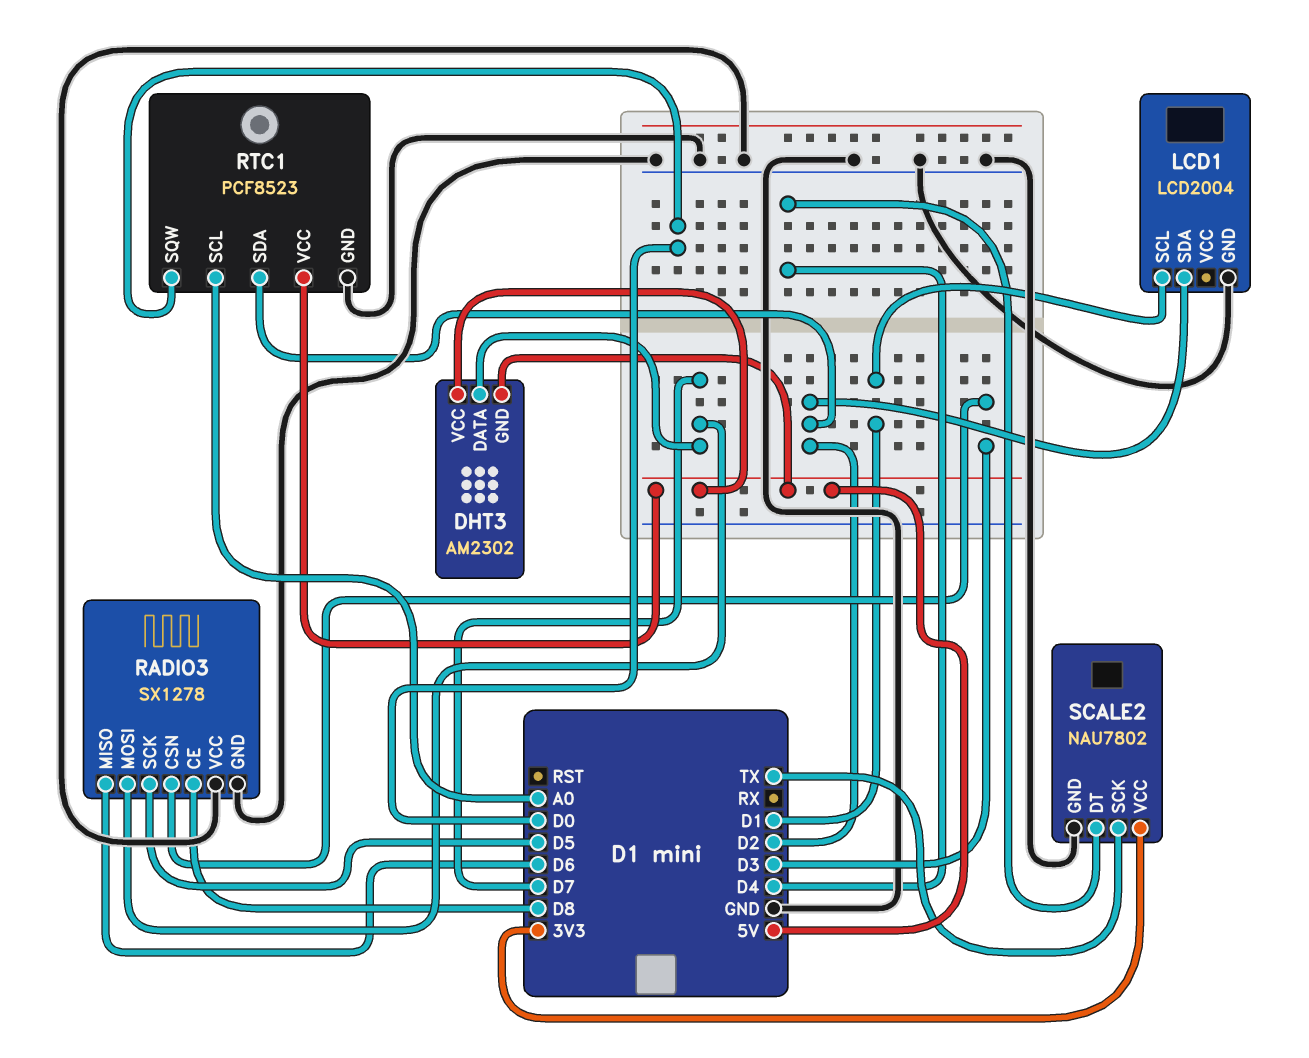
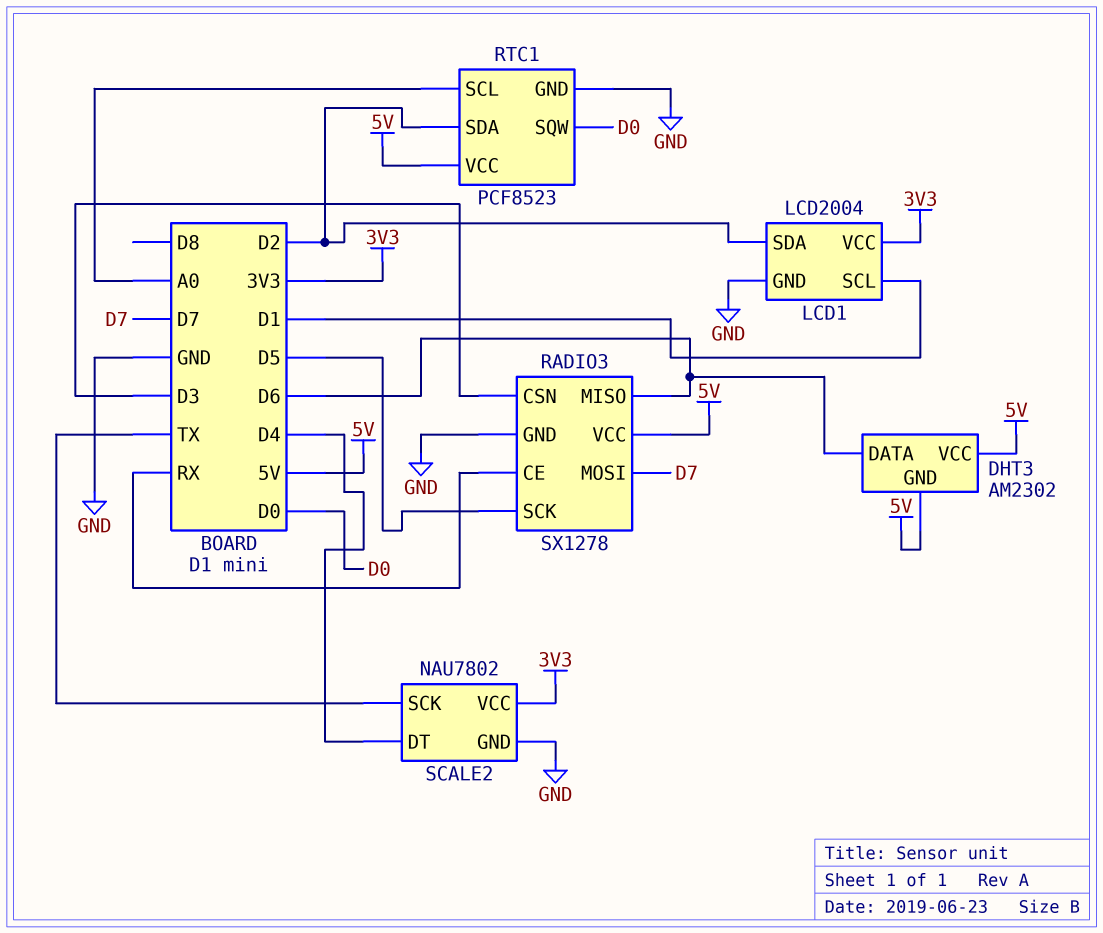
DHT3 pin DATA: D7 -> D6
LCD1 pin VCC: none -> 3V3
RADIO3 pin CE: D8 -> RX
RADIO3 pin VCC: GND -> 5V

